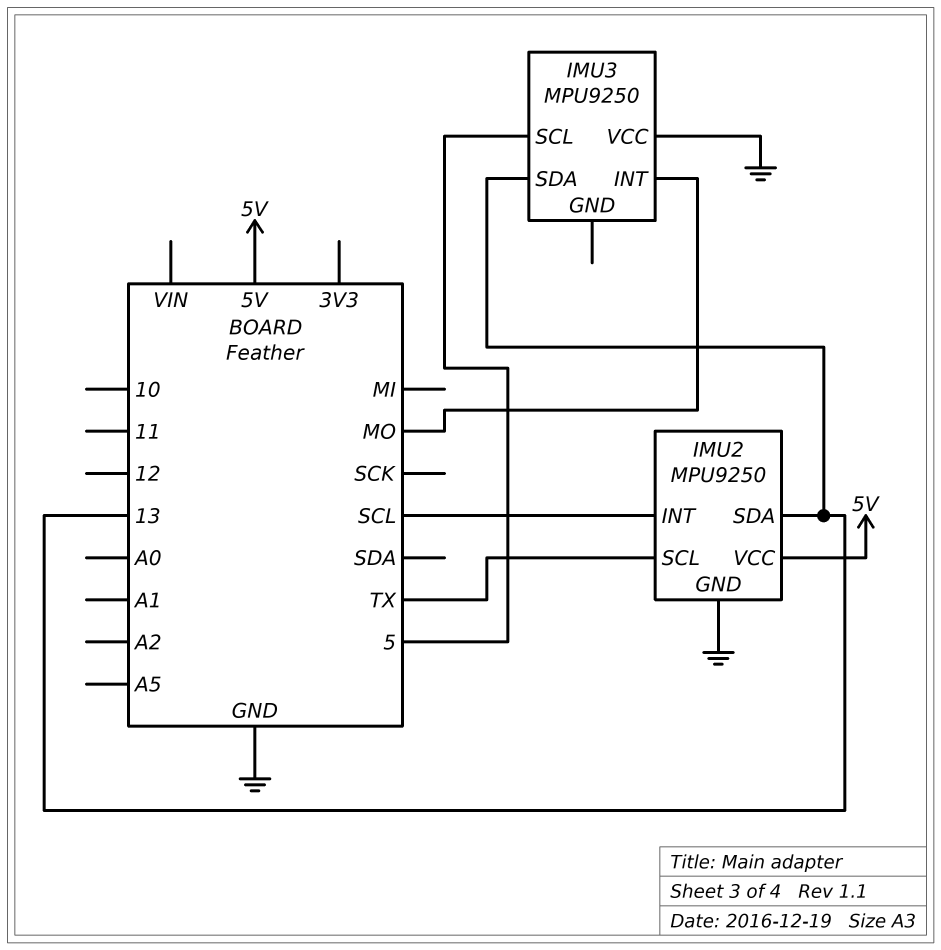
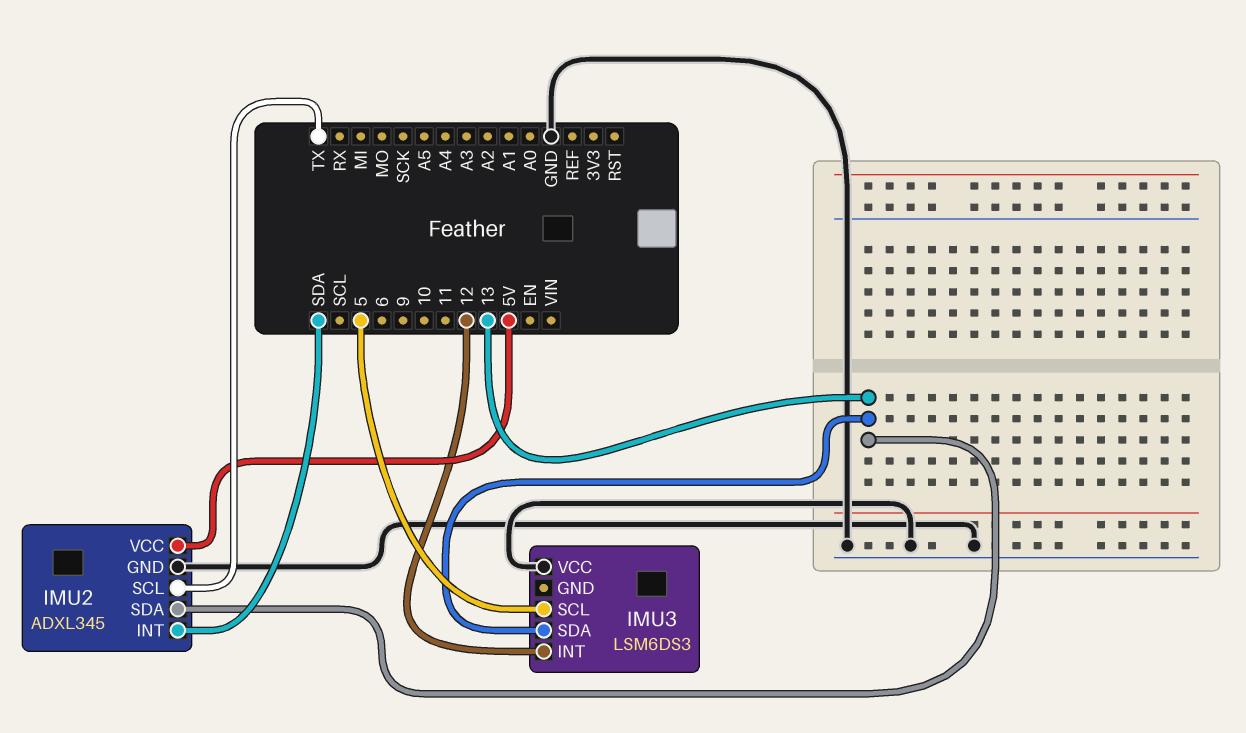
IMU2: MPU9250 -> ADXL345
IMU2 pin INT: SCL -> SDA
IMU3: MPU9250 -> LSM6DS3
IMU3 pin INT: MO -> 12

